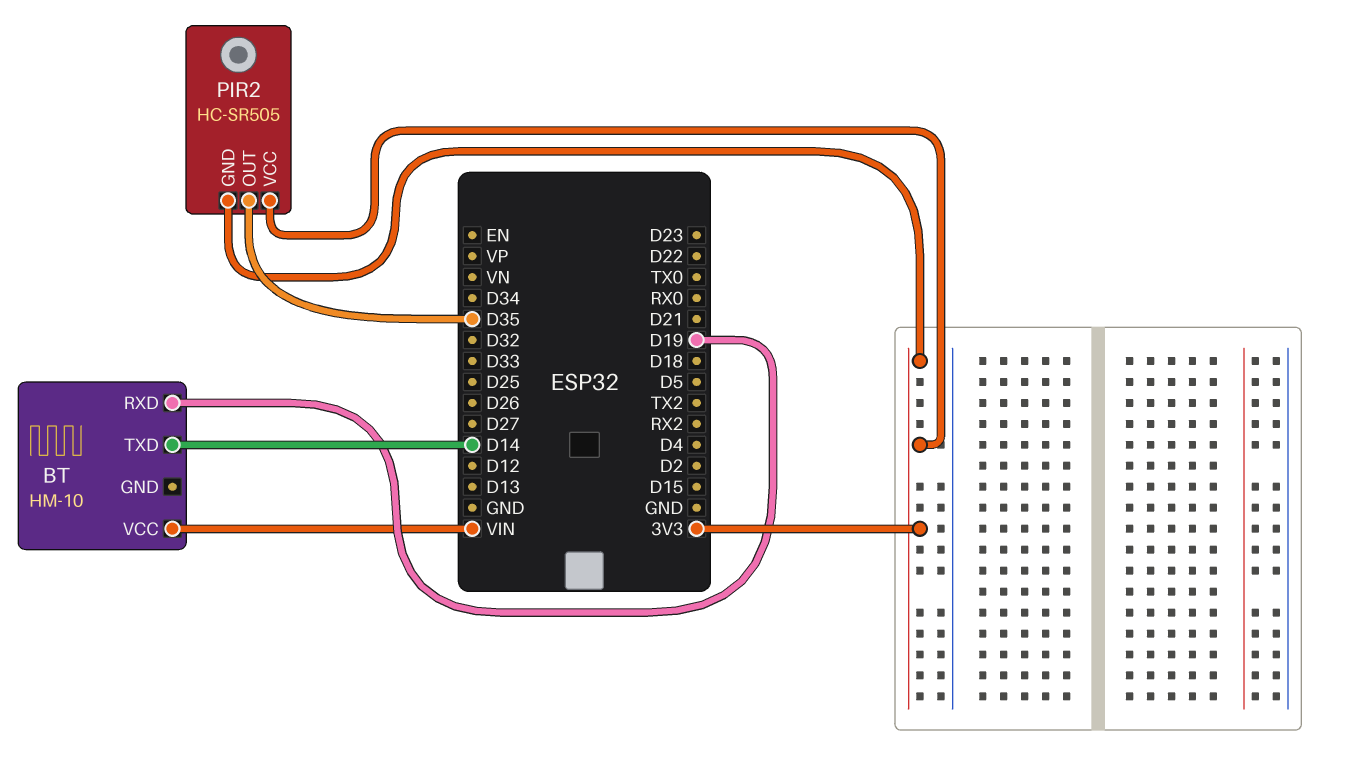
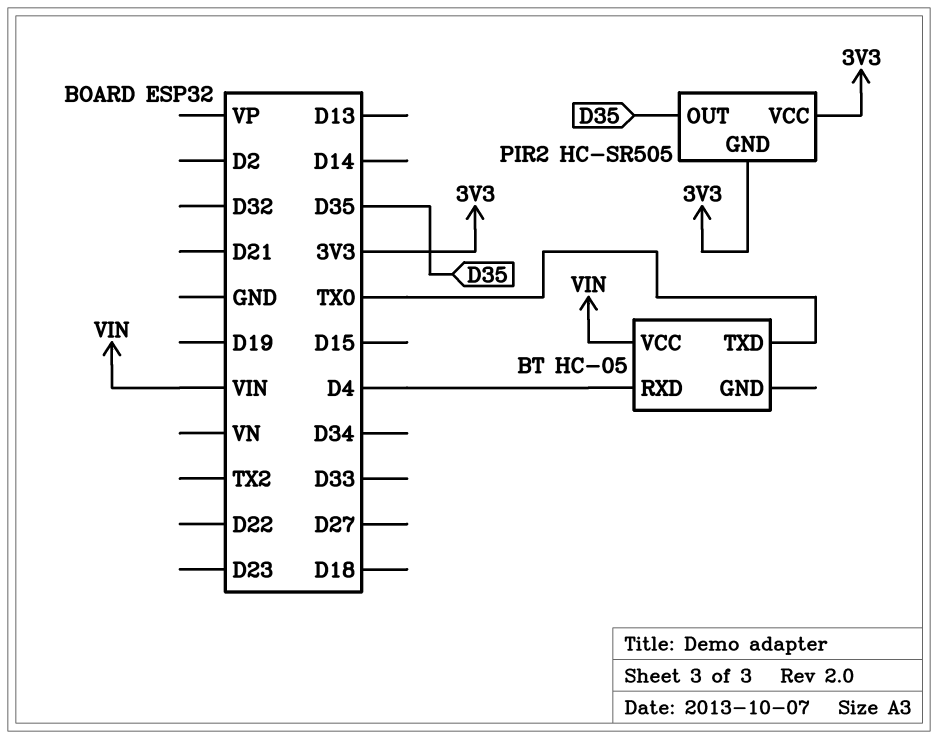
BT: HM-10 -> HC-05
BT pin RXD: D19 -> D4
BT pin TXD: D14 -> TX0

